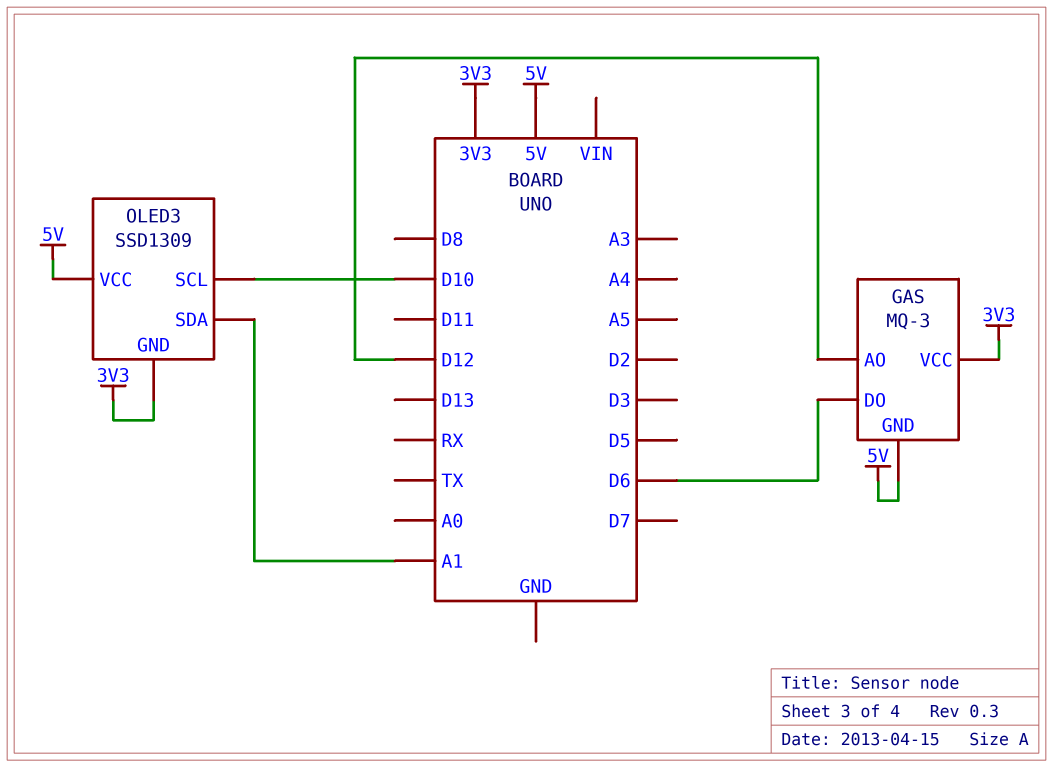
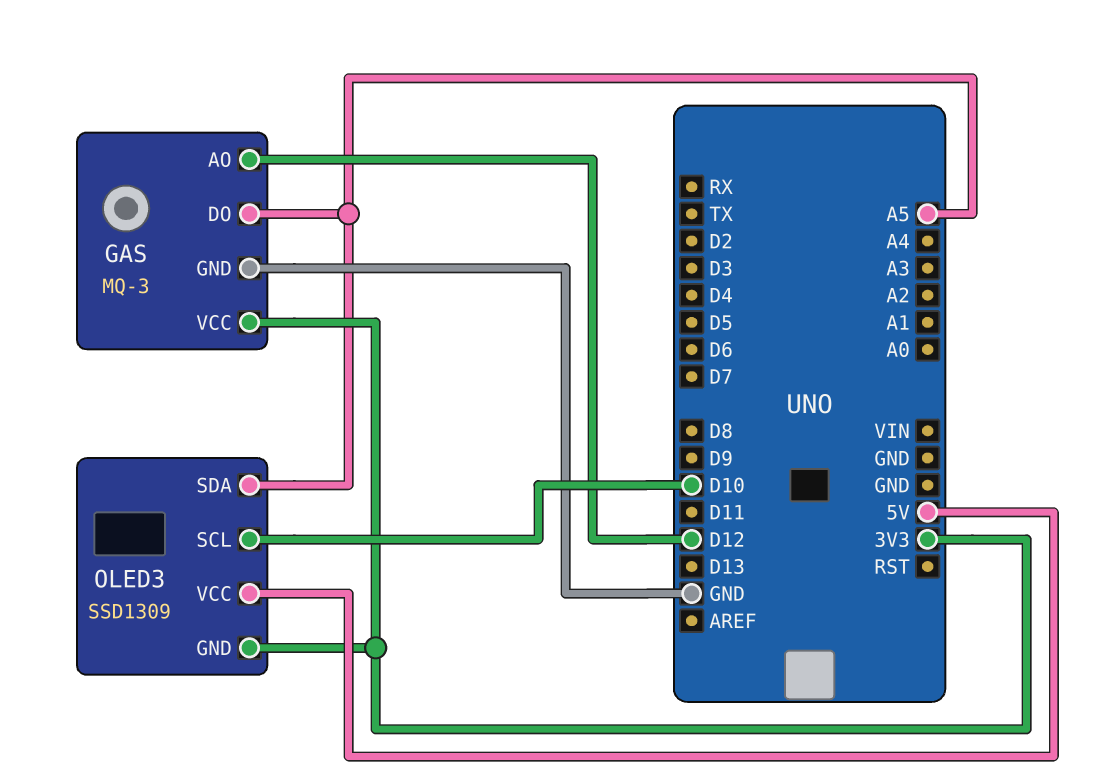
GAS pin DO: D6 -> A5
GAS pin GND: 5V -> GND
OLED3 pin SDA: A1 -> A5

